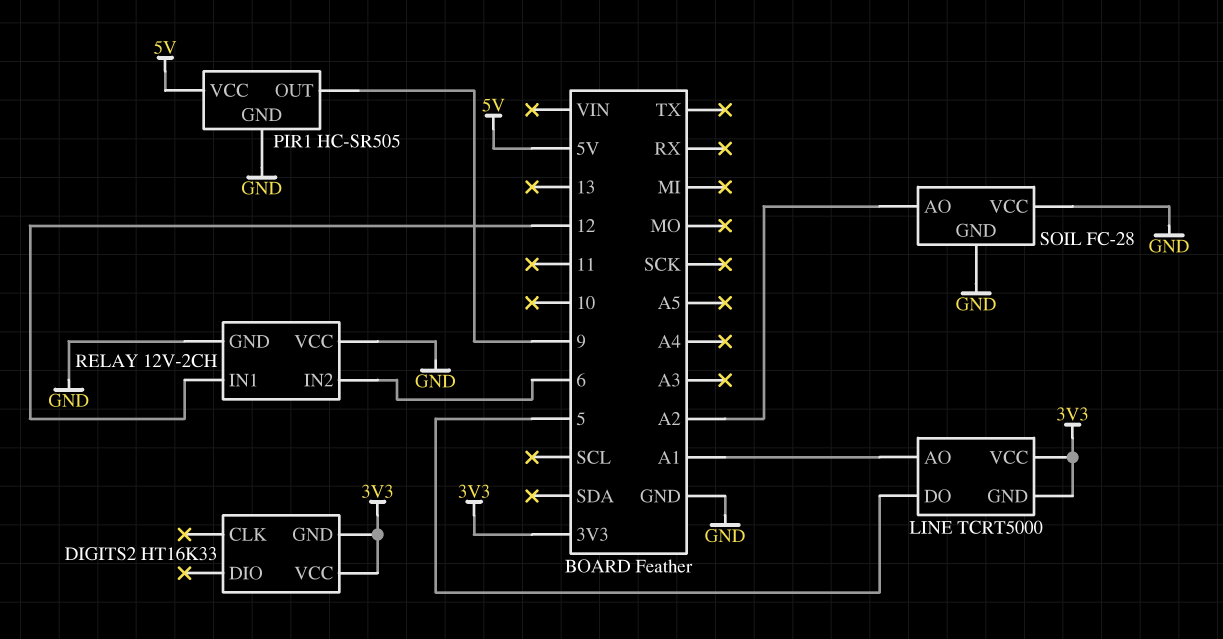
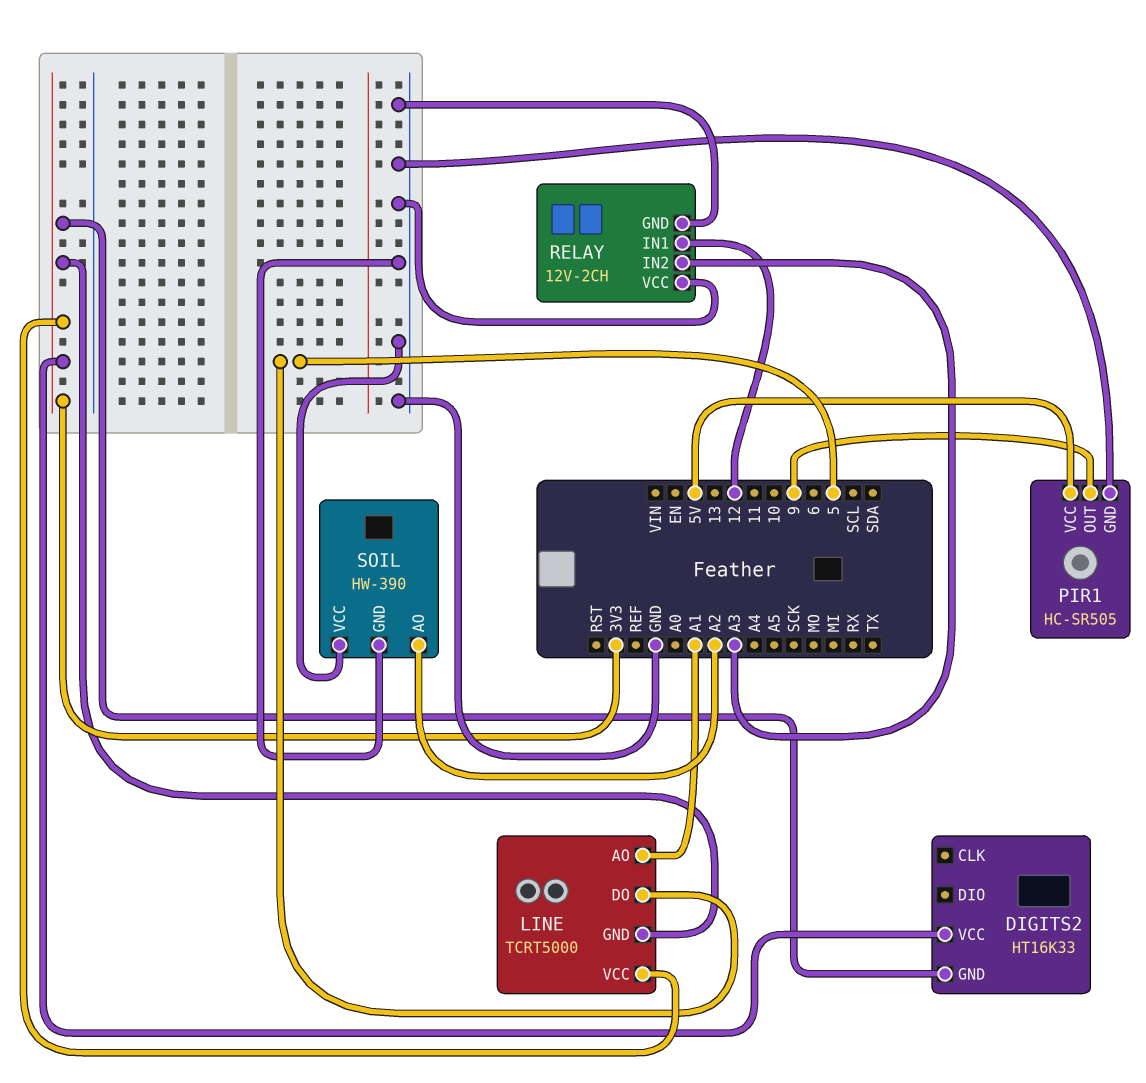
RELAY pin IN2: 6 -> A3
SOIL: FC-28 -> HW-390

